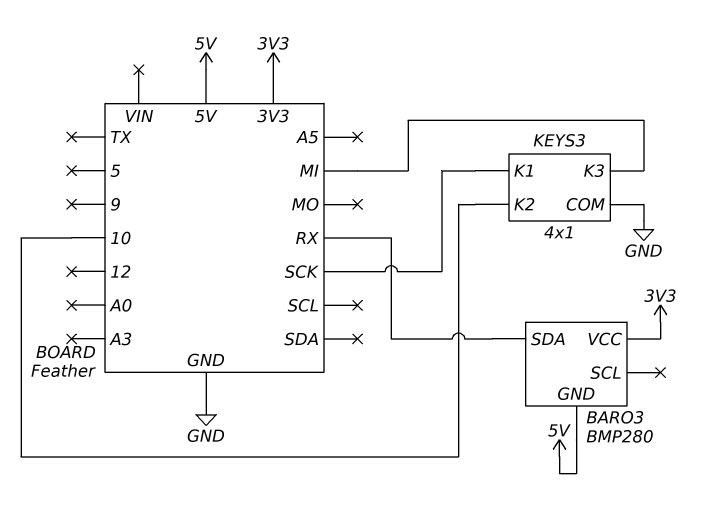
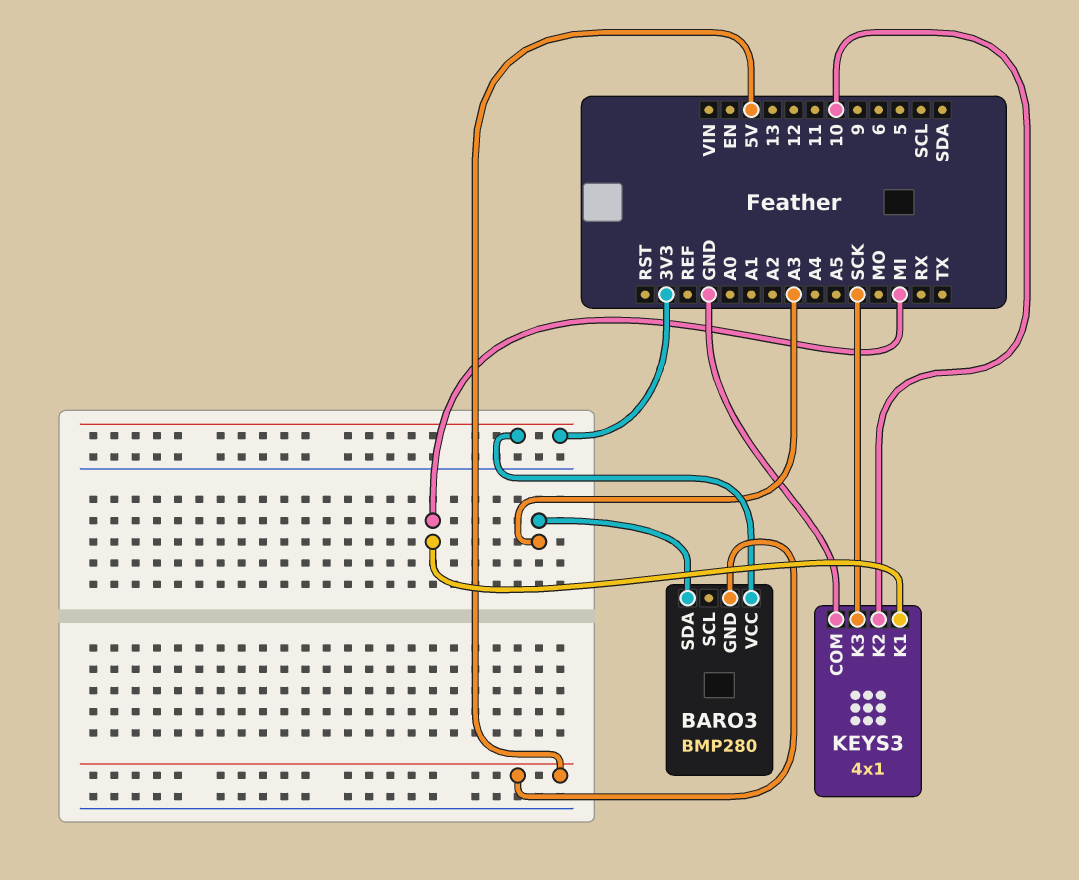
BARO3 pin SDA: RX -> A3
KEYS3 pin K1: SCK -> MI
KEYS3 pin K3: MI -> SCK

